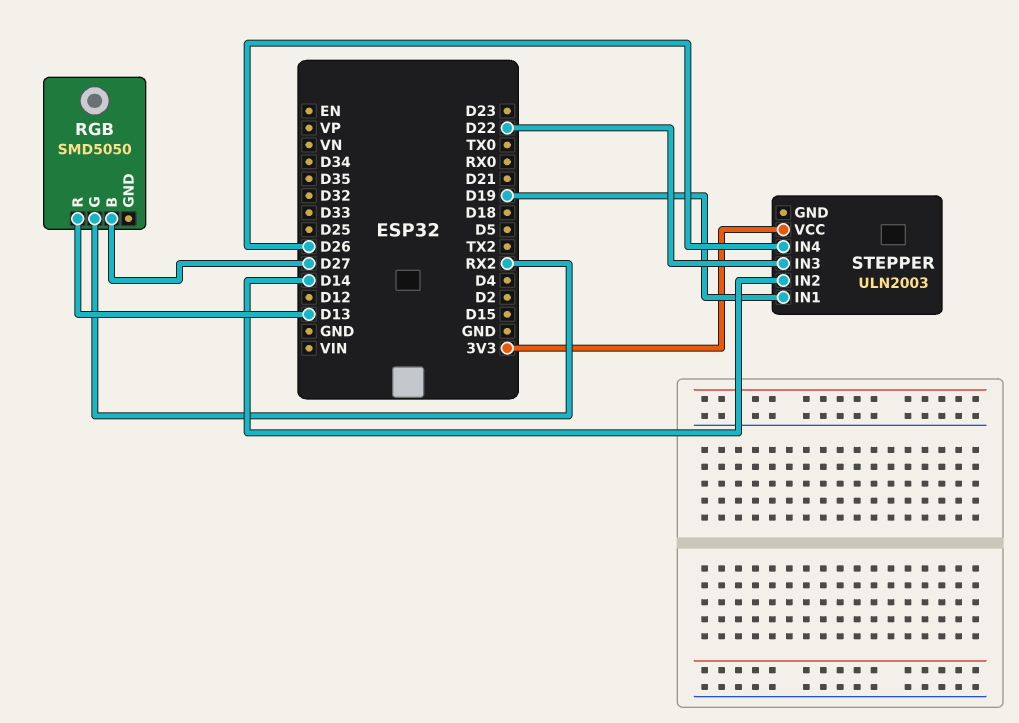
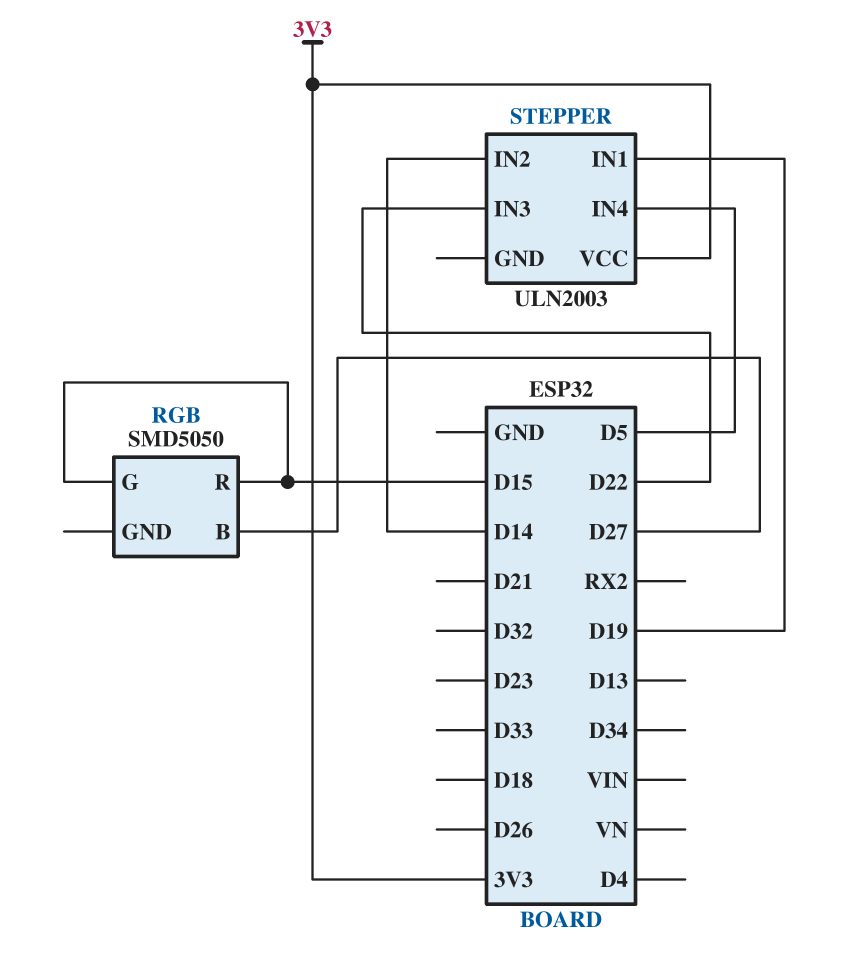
RGB pin G: RX2 -> D15
RGB pin R: D13 -> D15
STEPPER pin IN4: D26 -> D5

